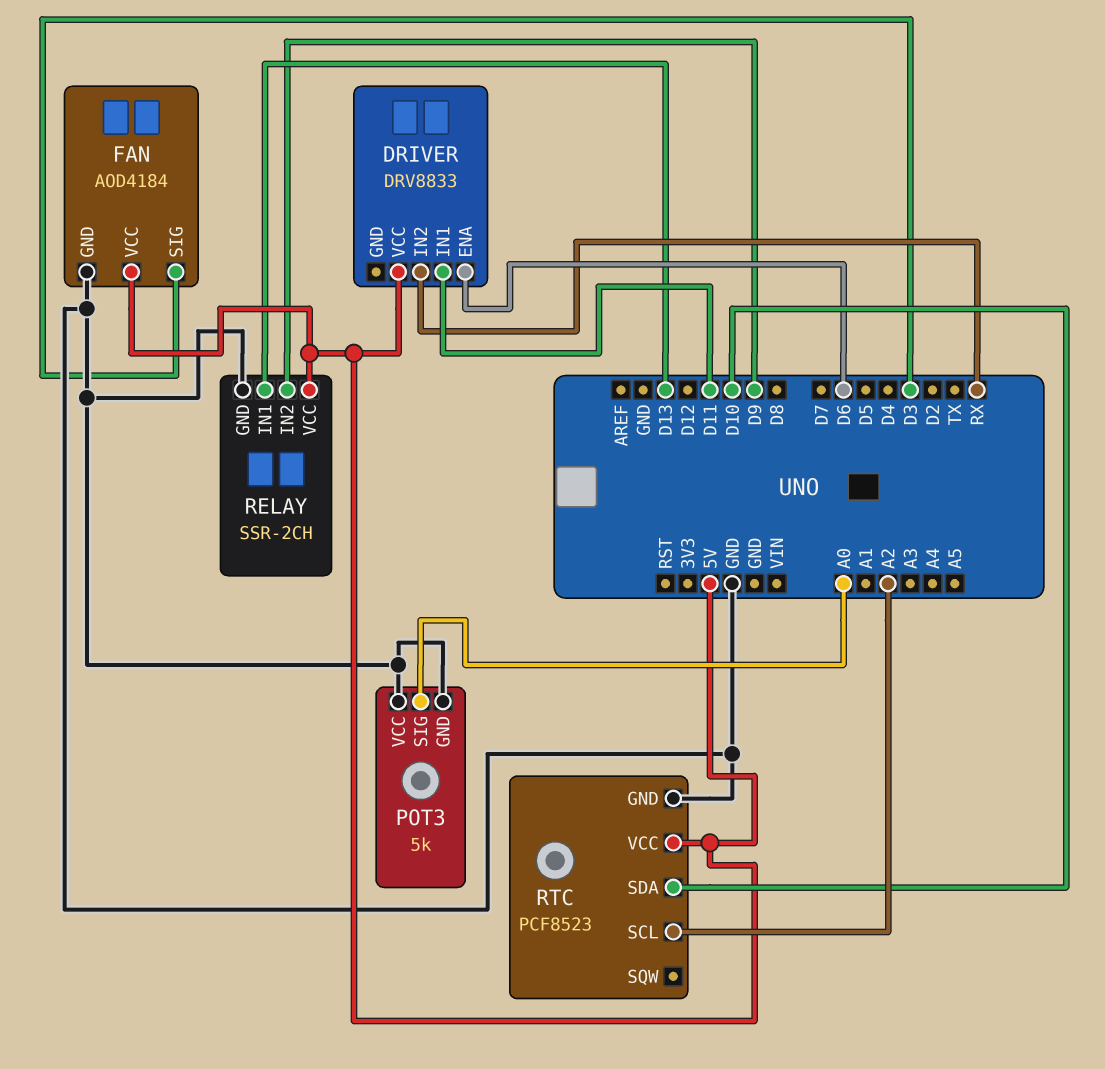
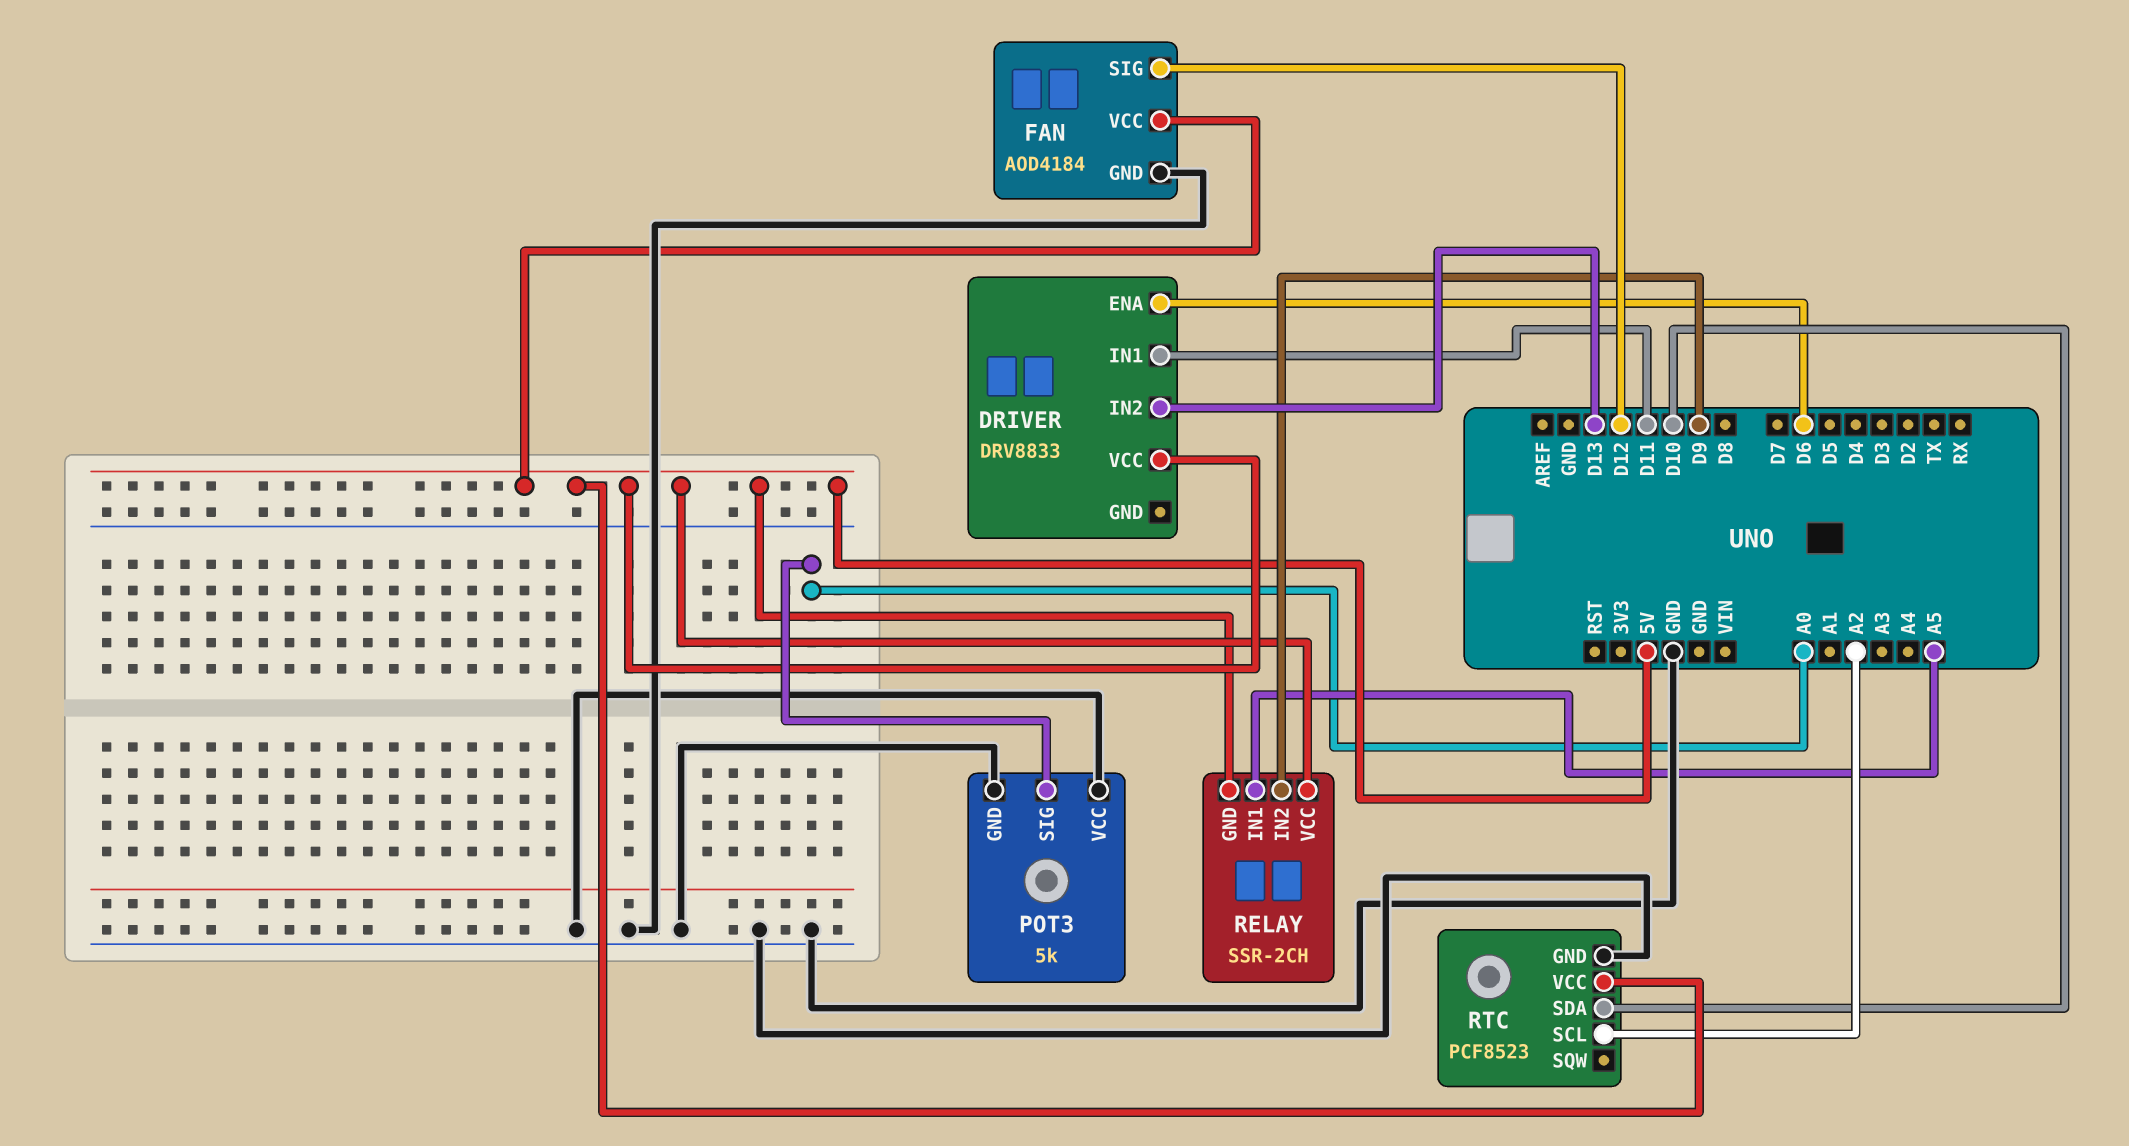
DRIVER pin IN2: RX -> D13
FAN pin SIG: D3 -> D12
RELAY pin GND: GND -> 5V
RELAY pin IN1: D13 -> A5

